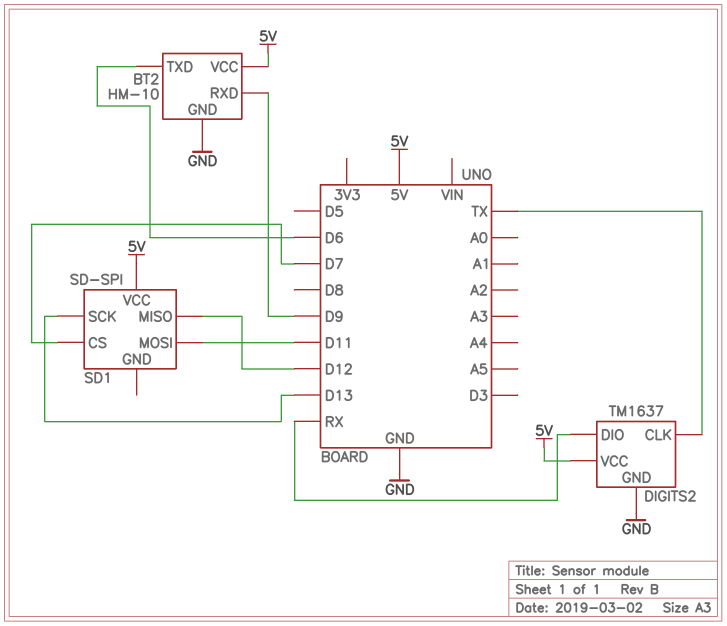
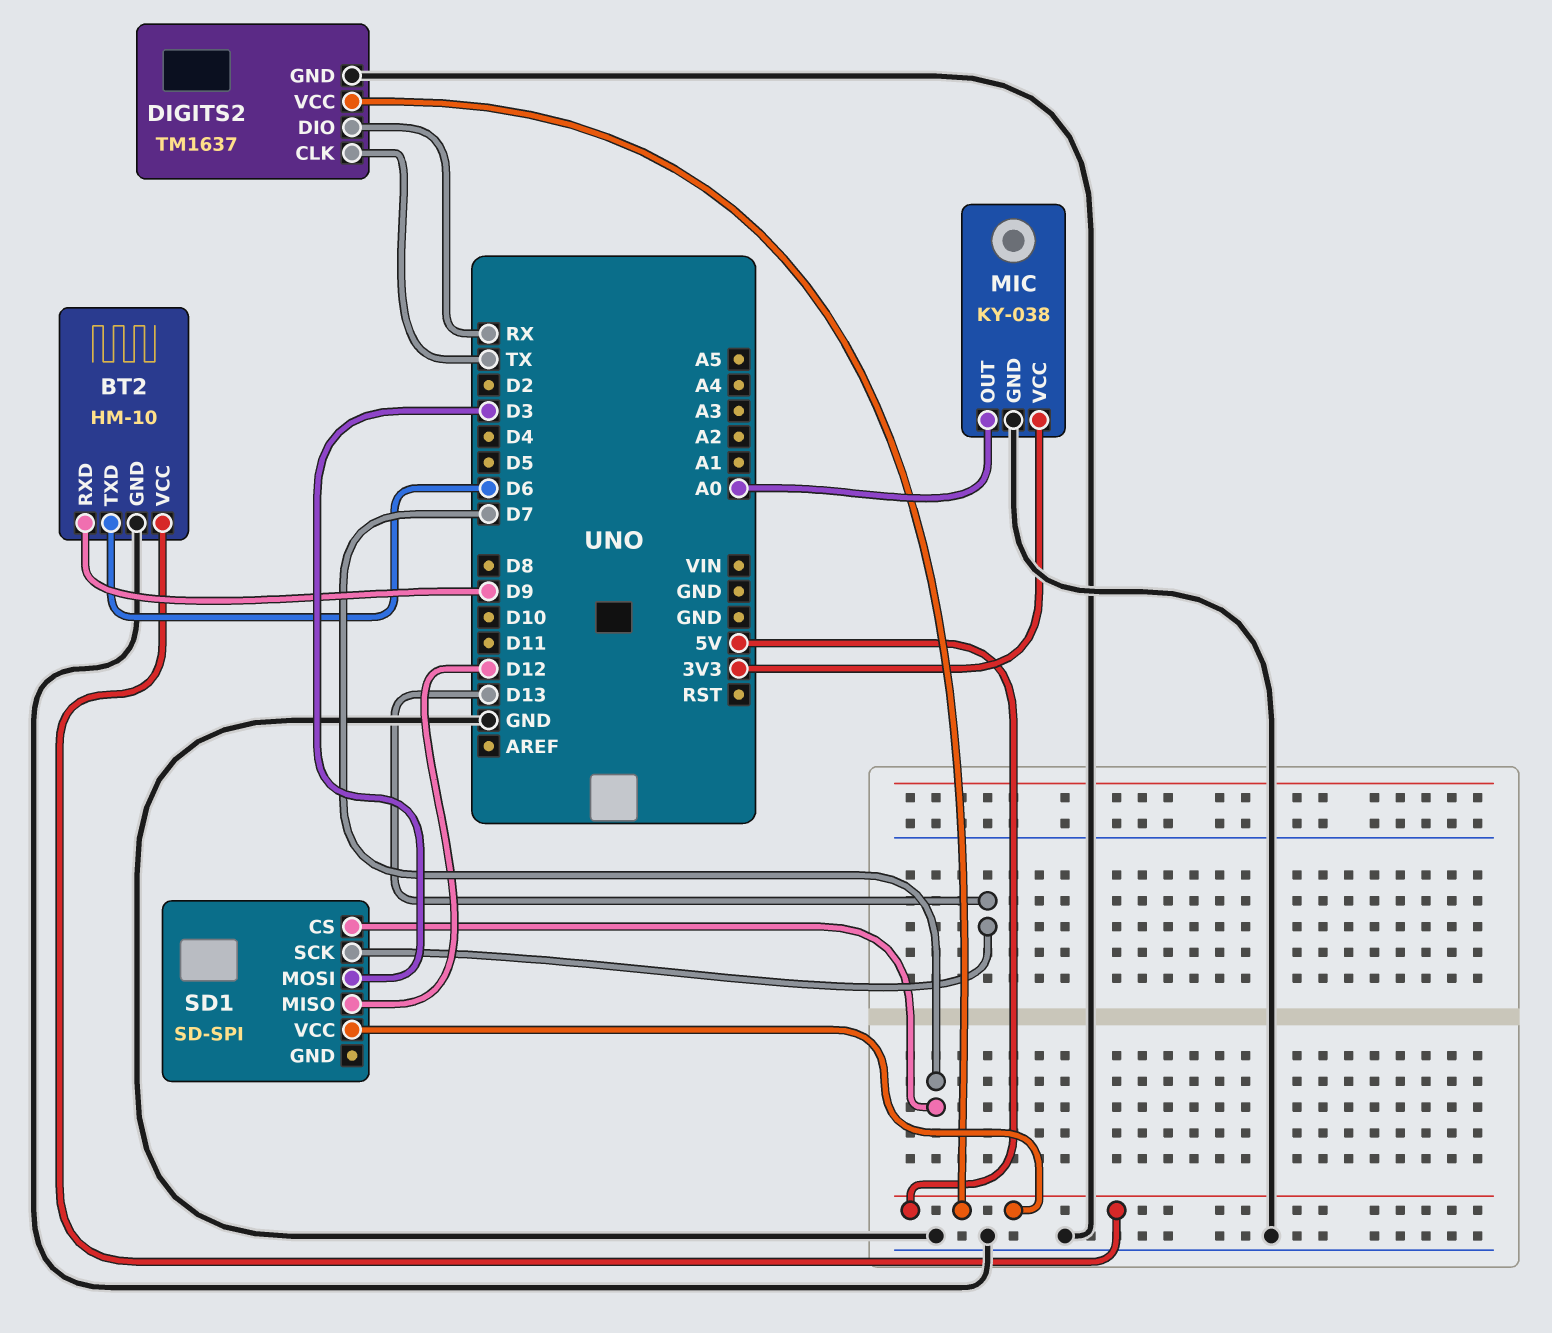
MIC: none -> KY-038
MIC pin GND: none -> GND
MIC pin OUT: none -> A0
MIC pin VCC: none -> 3V3
SD1 pin MOSI: D11 -> D3

